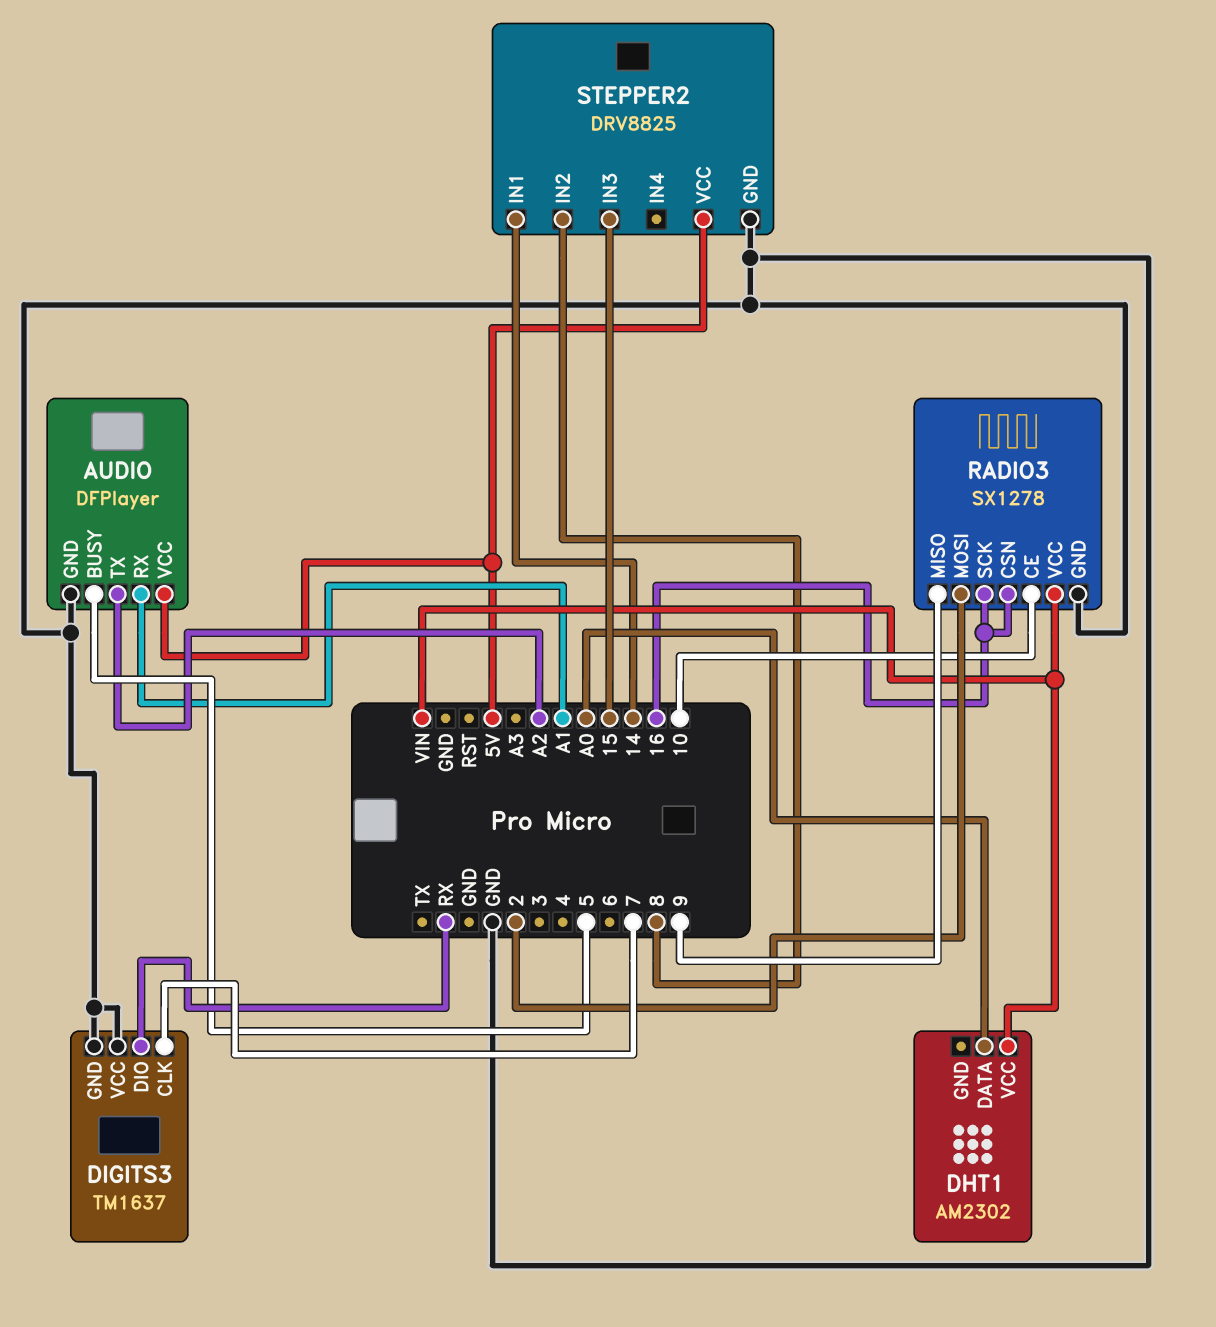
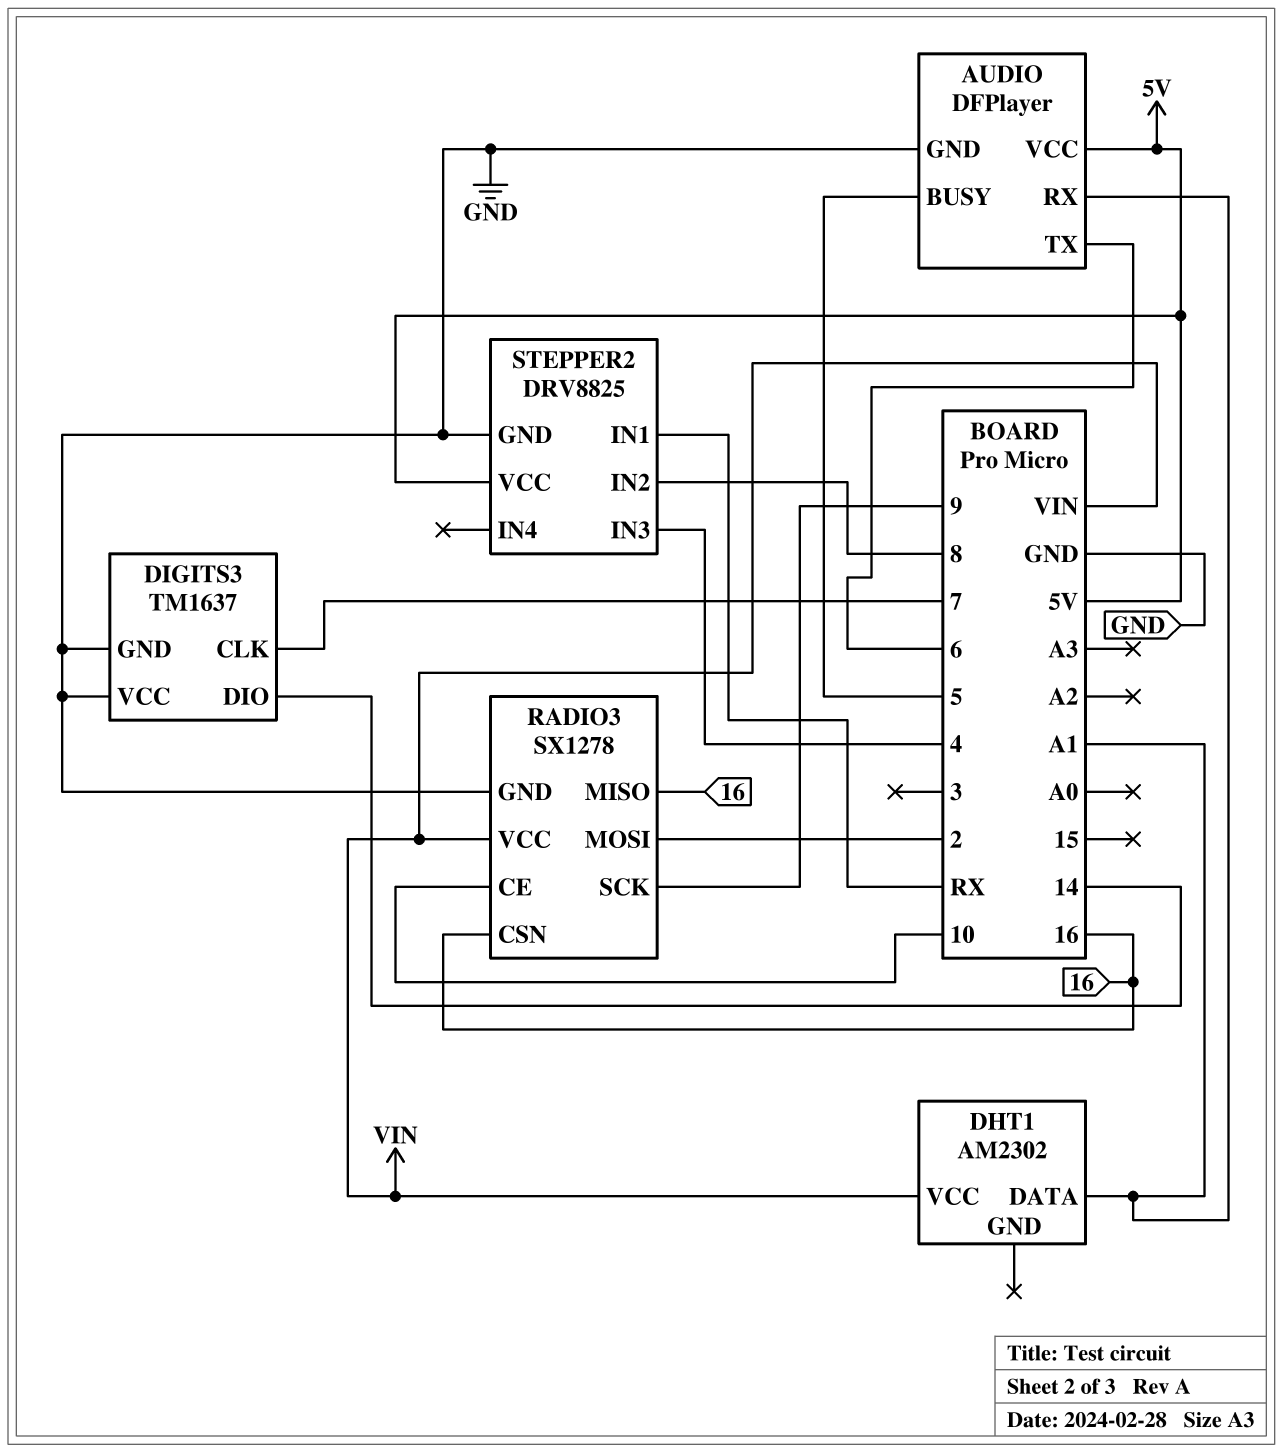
AUDIO pin TX: A2 -> 6
DHT1 pin DATA: A0 -> A1
DIGITS3 pin DIO: RX -> 14
RADIO3 pin MISO: 9 -> 16
RADIO3 pin SCK: 16 -> 9
STEPPER2 pin IN1: 14 -> RX
STEPPER2 pin IN3: 15 -> 4

